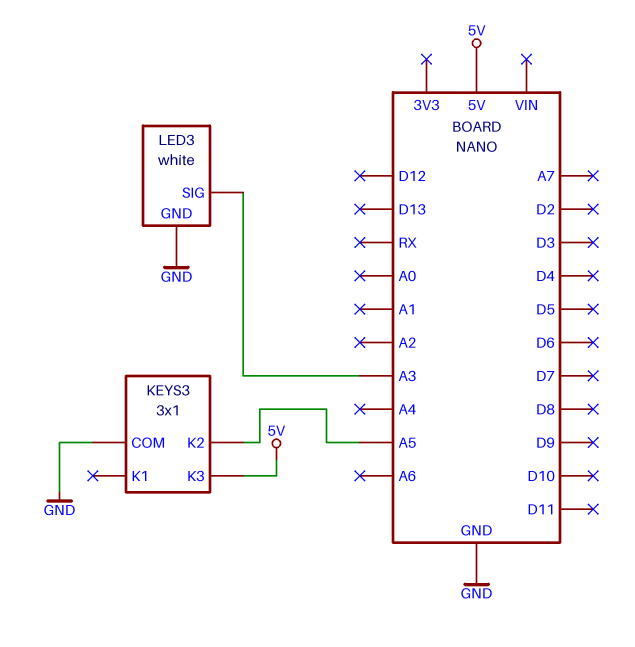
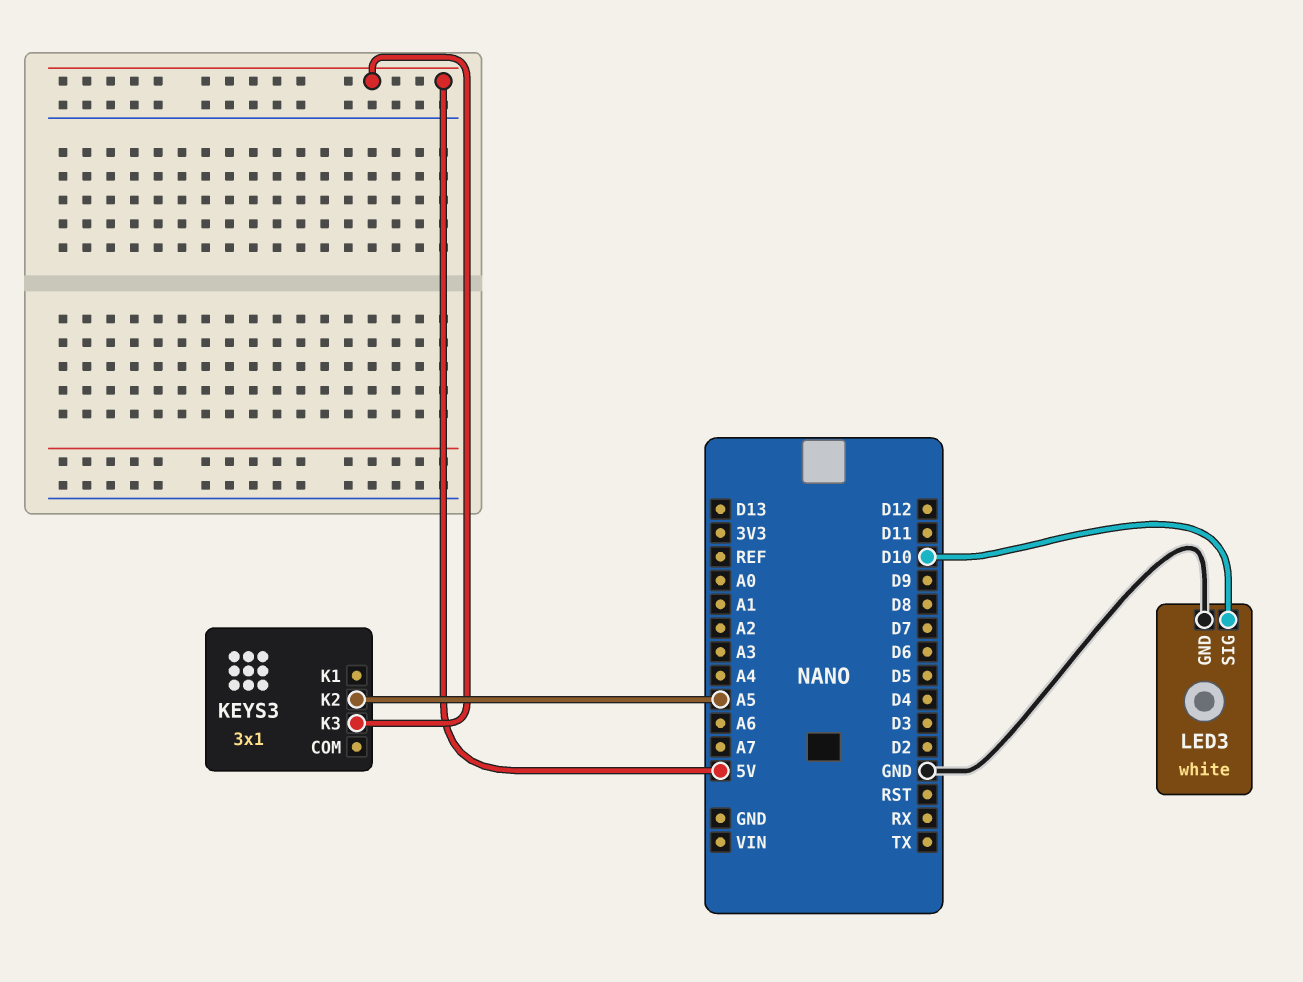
KEYS3 pin COM: GND -> none
LED3 pin SIG: A3 -> D10

